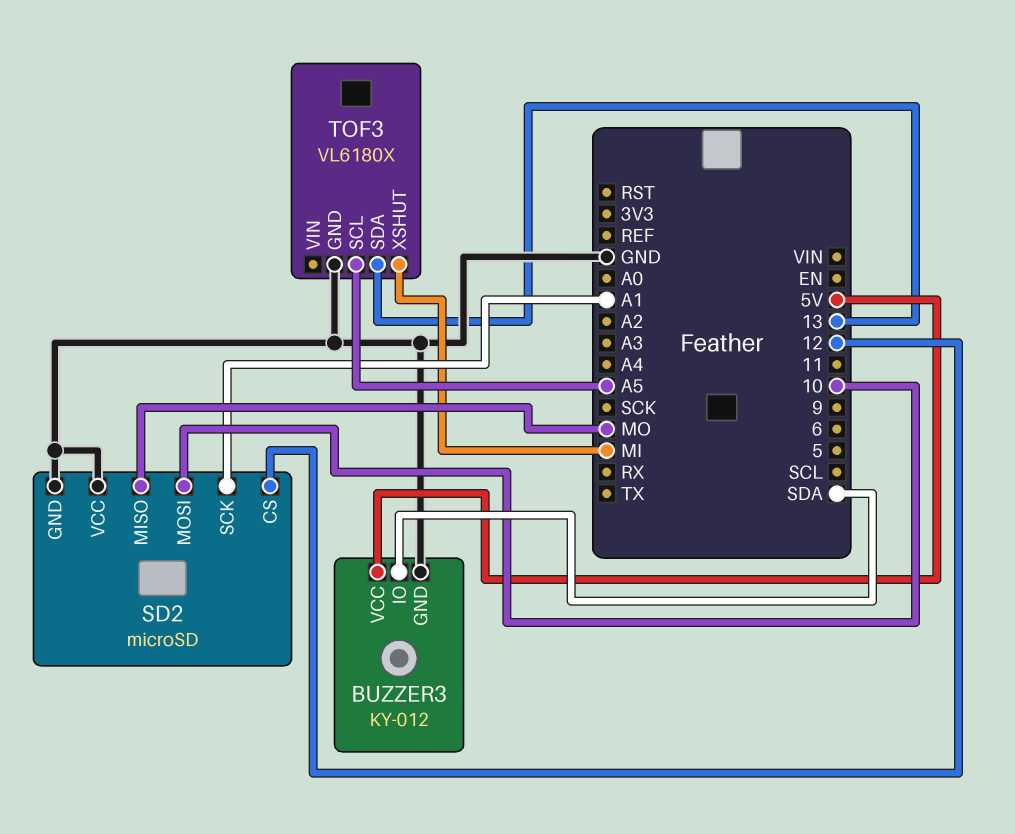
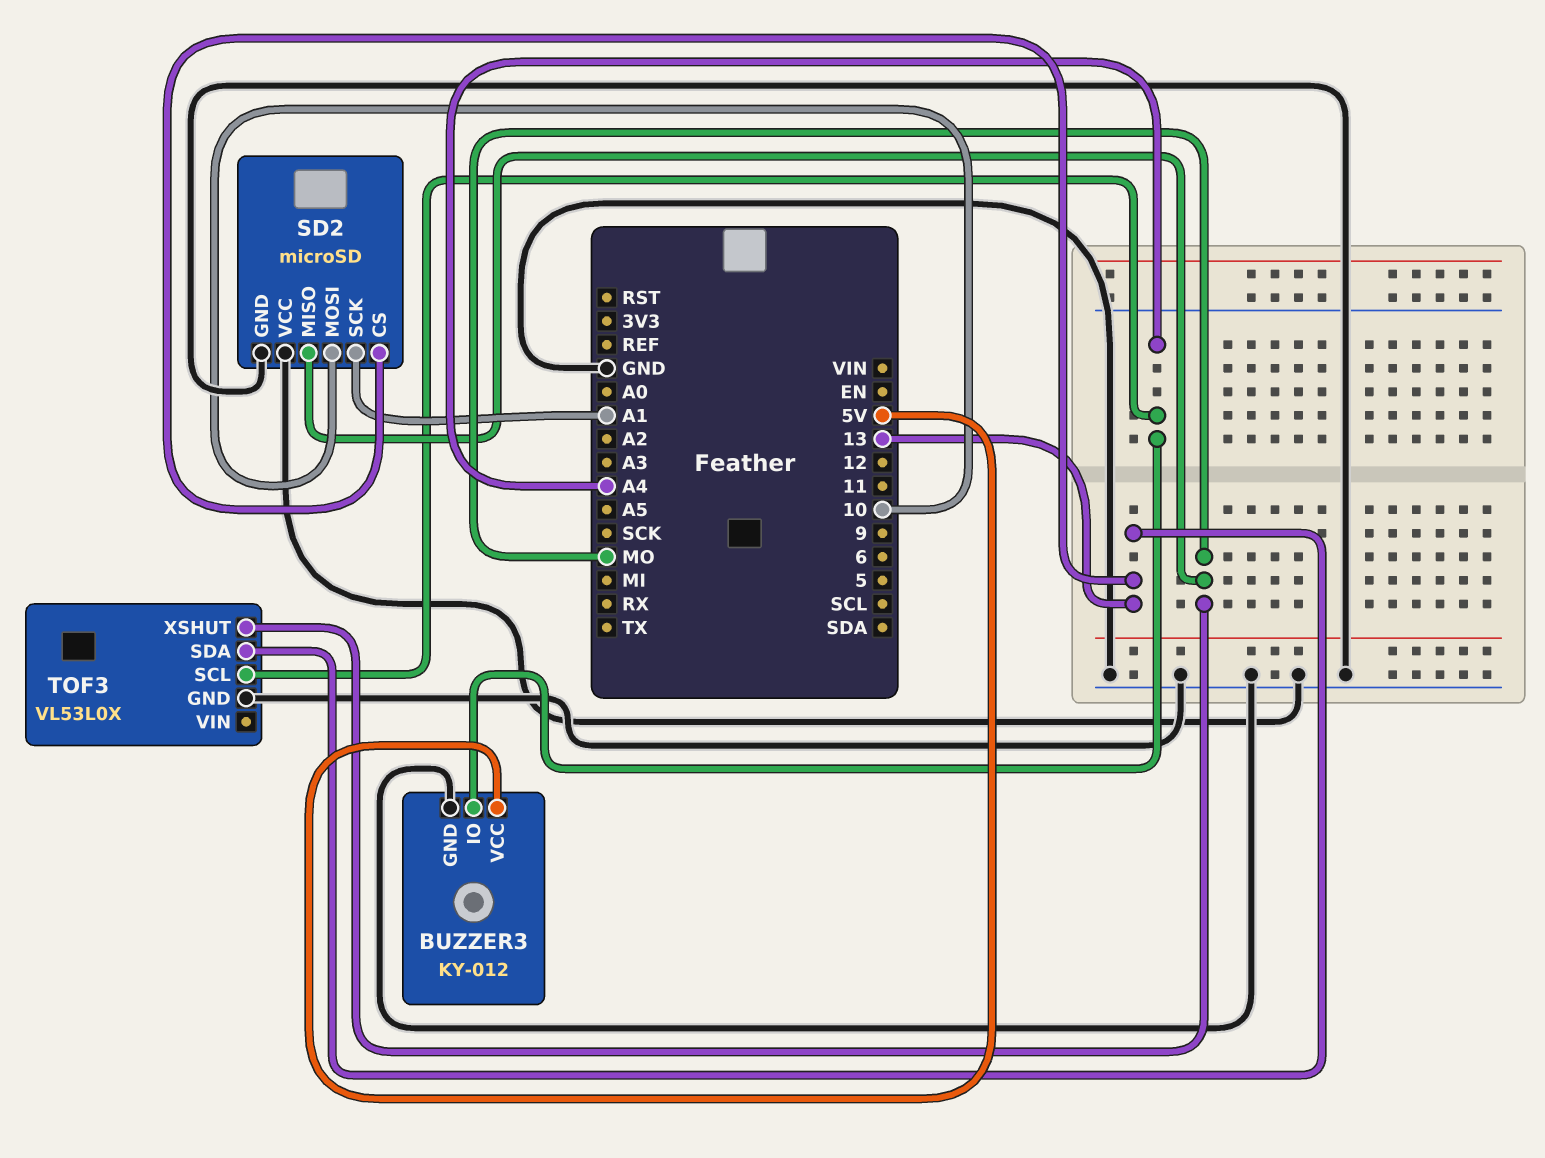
BUZZER3 pin IO: SDA -> A4
SD2 pin CS: 12 -> 13
TOF3: VL6180X -> VL53L0X
TOF3 pin SCL: A5 -> A4
TOF3 pin XSHUT: MI -> MO

